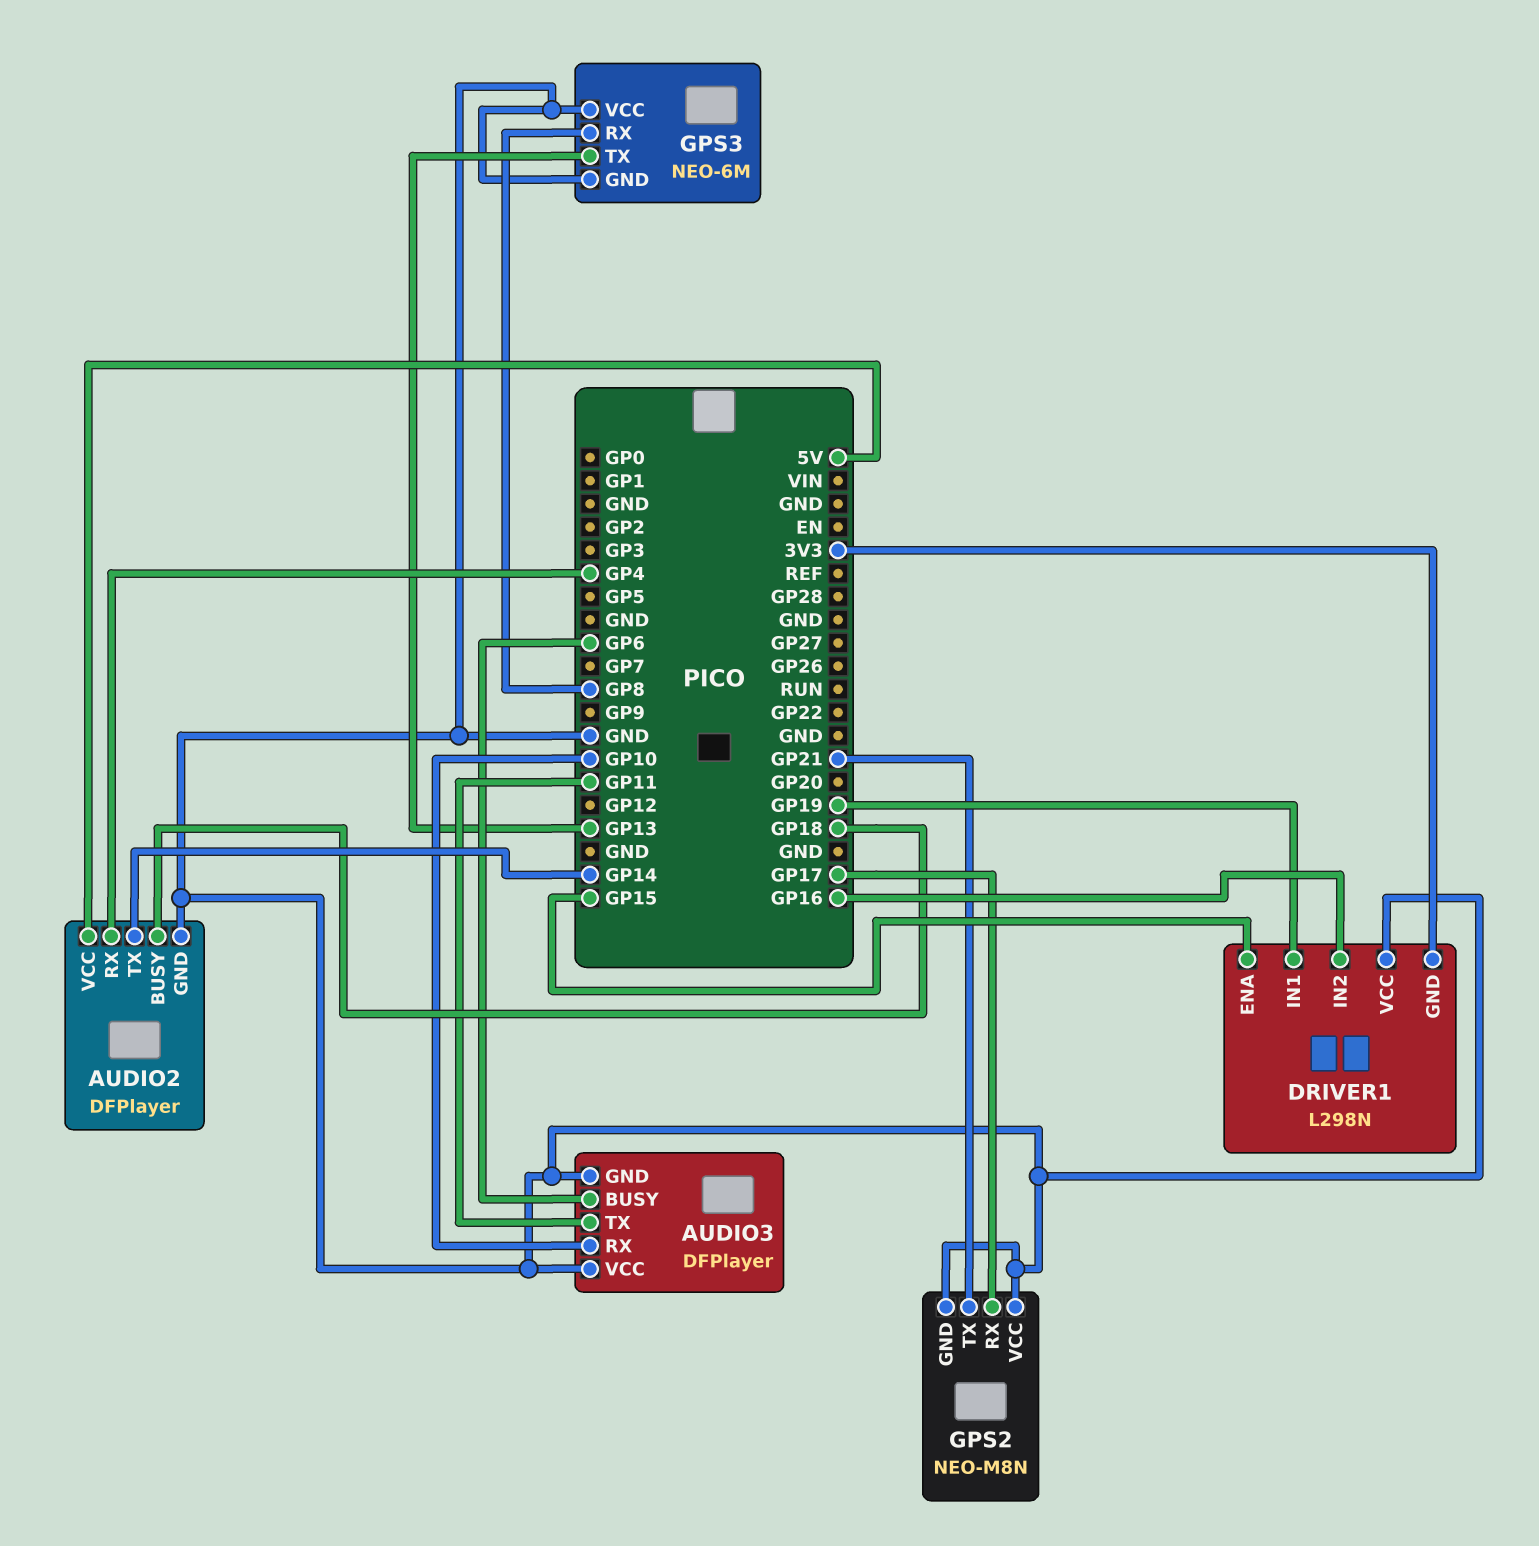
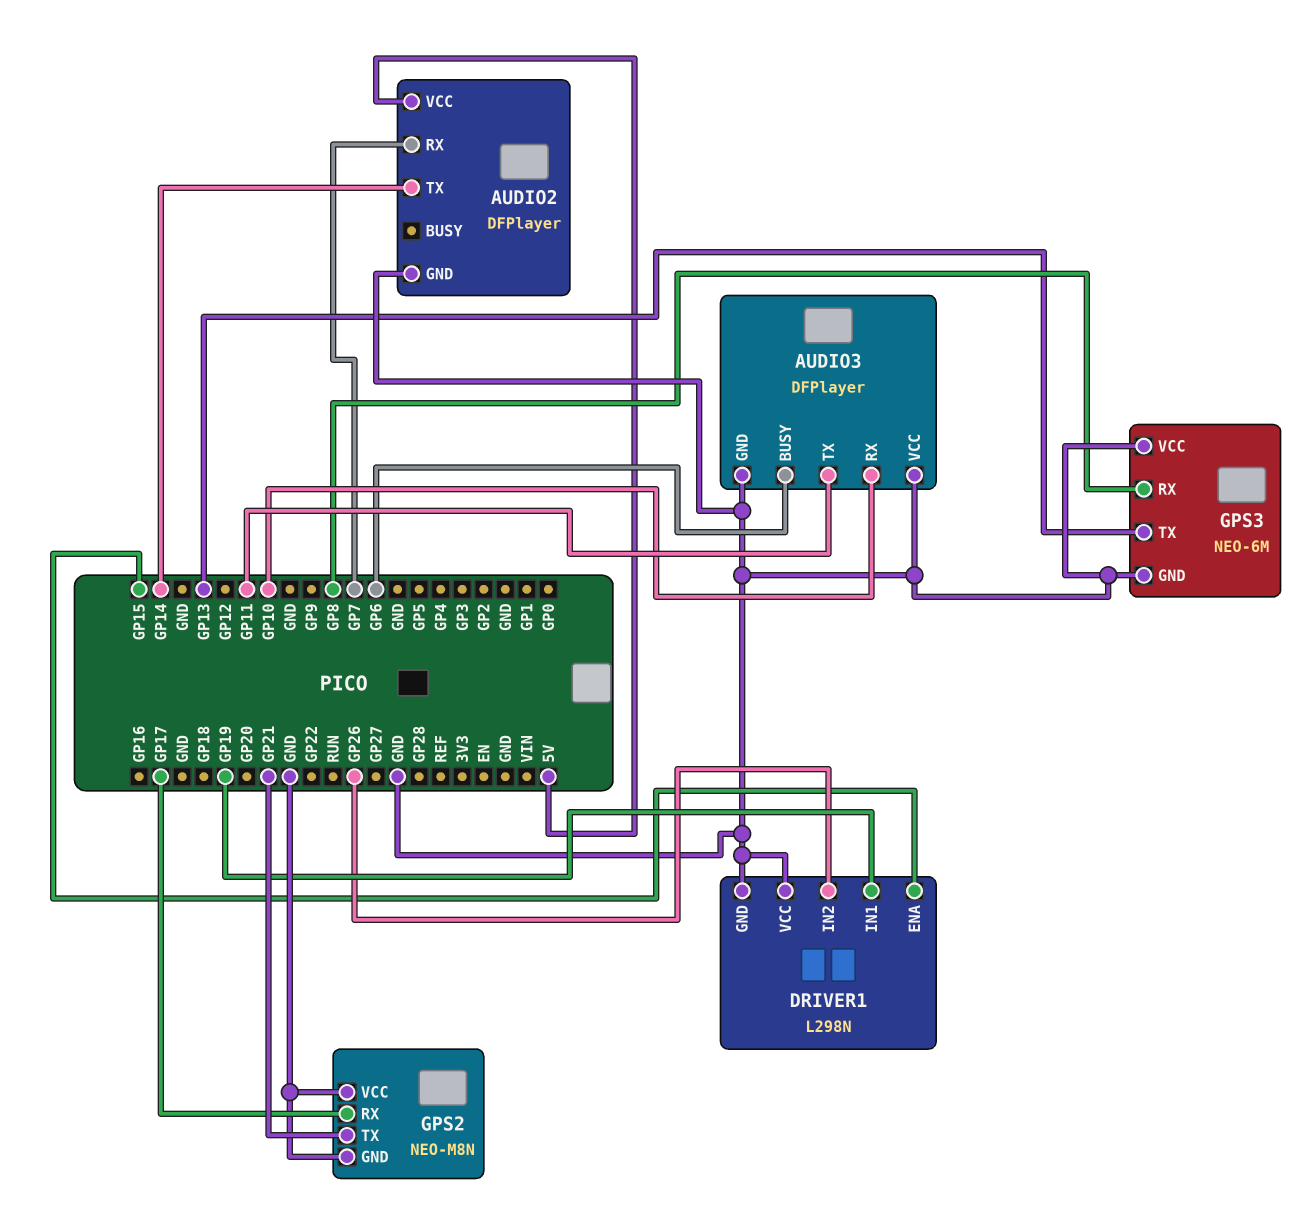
AUDIO2 pin BUSY: GP18 -> none
AUDIO2 pin RX: GP4 -> GP7
DRIVER1 pin GND: 3V3 -> GND
DRIVER1 pin IN2: GP16 -> GP26

